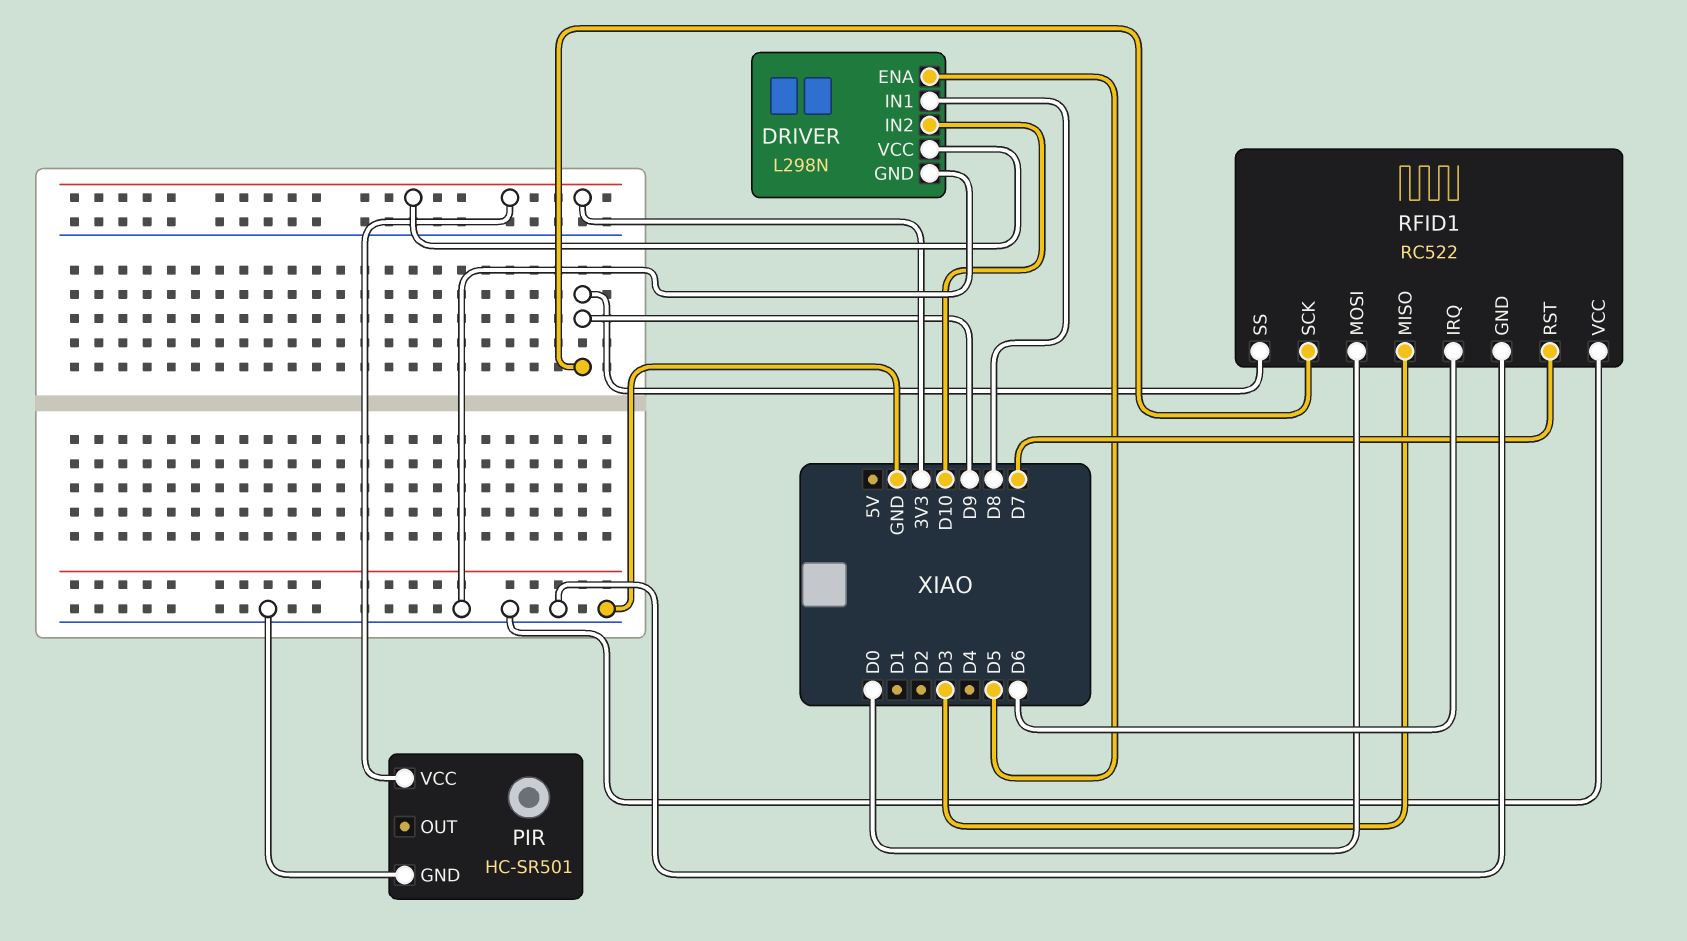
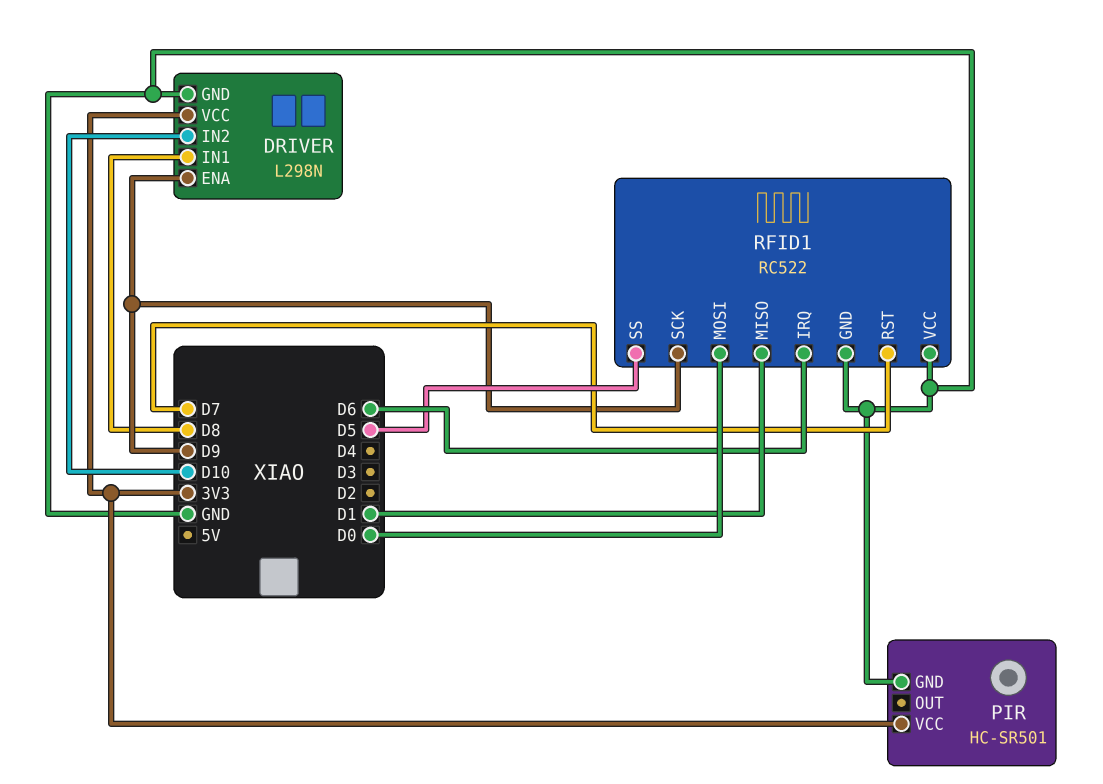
DRIVER pin ENA: D5 -> D9
RFID1 pin MISO: D3 -> D1
RFID1 pin SS: D9 -> D5

